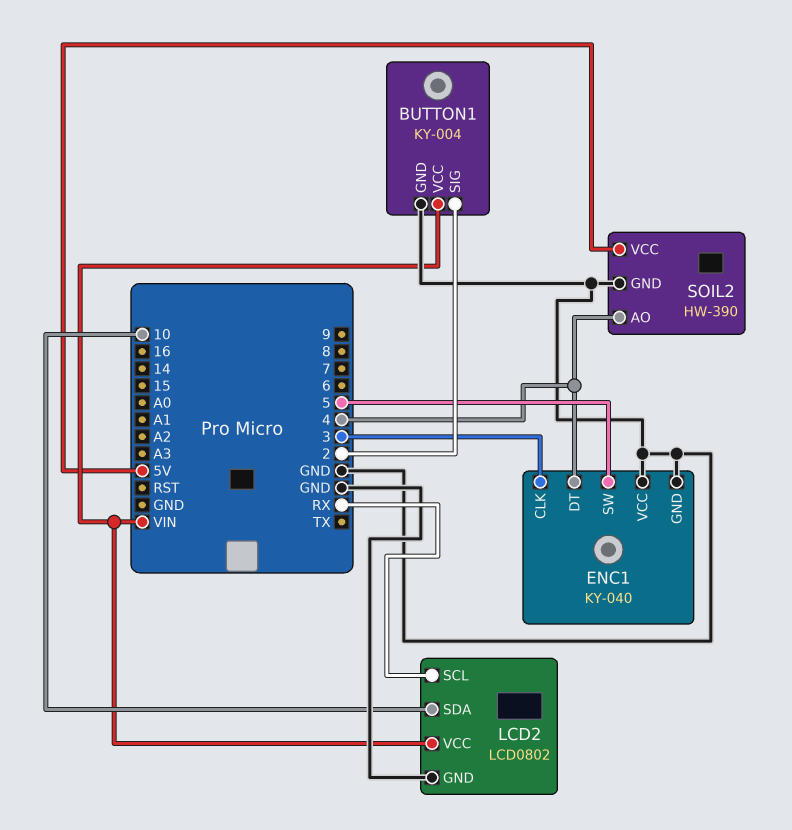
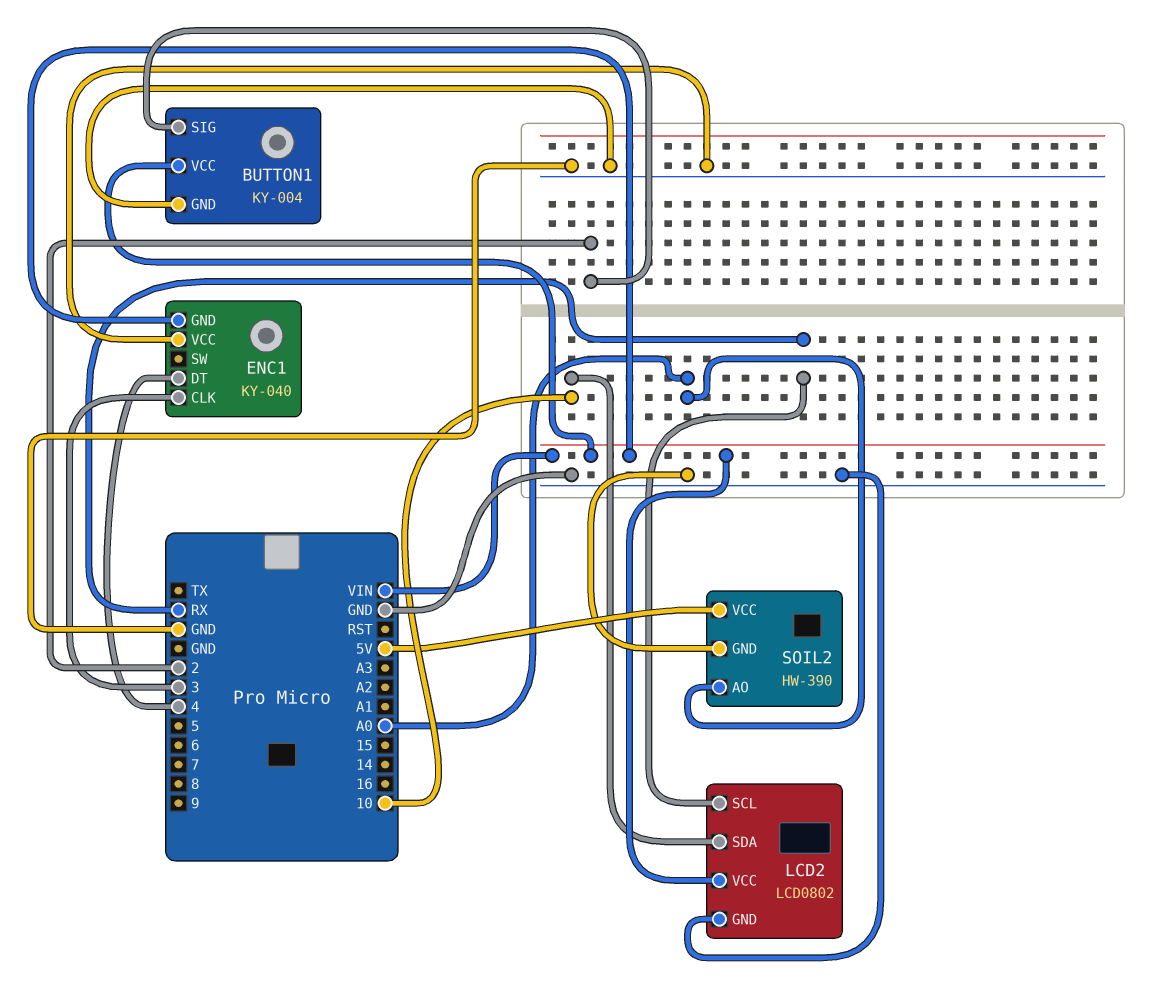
ENC1 pin GND: GND -> VIN
ENC1 pin SW: 5 -> none
SOIL2 pin AO: 4 -> A0

